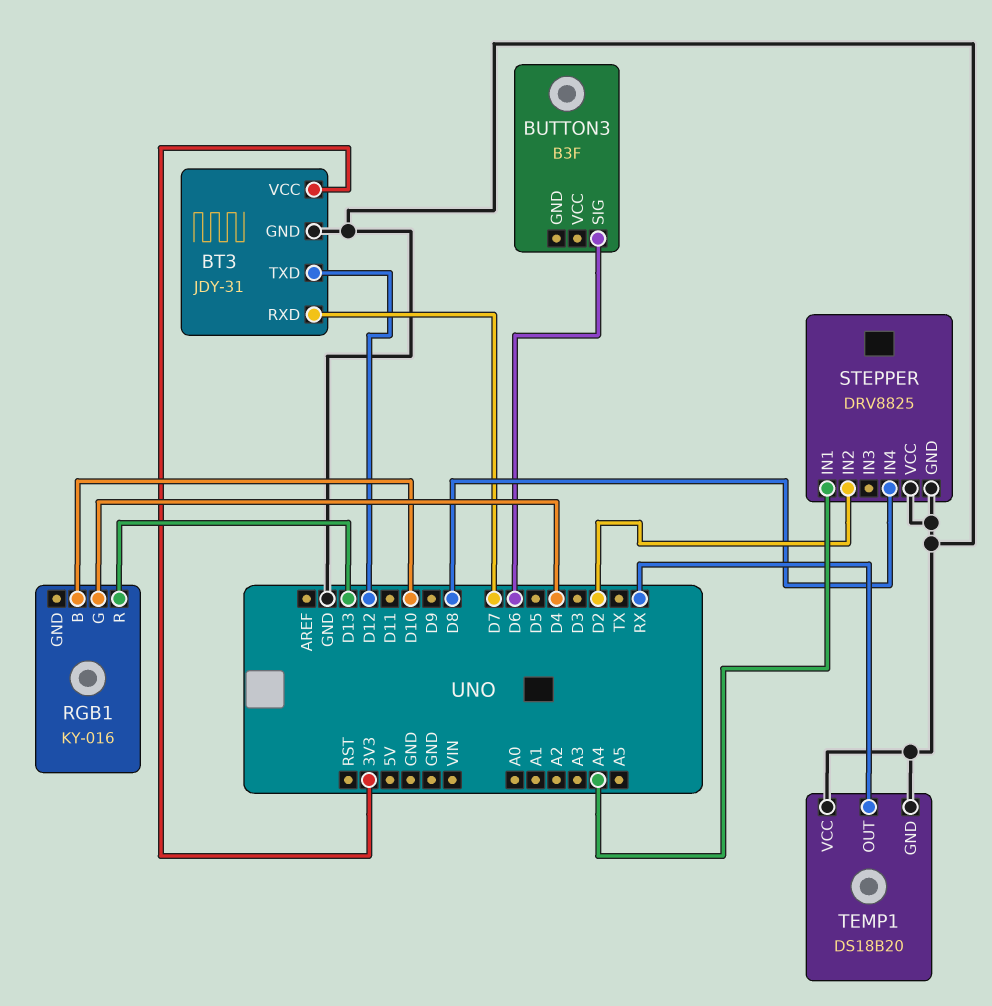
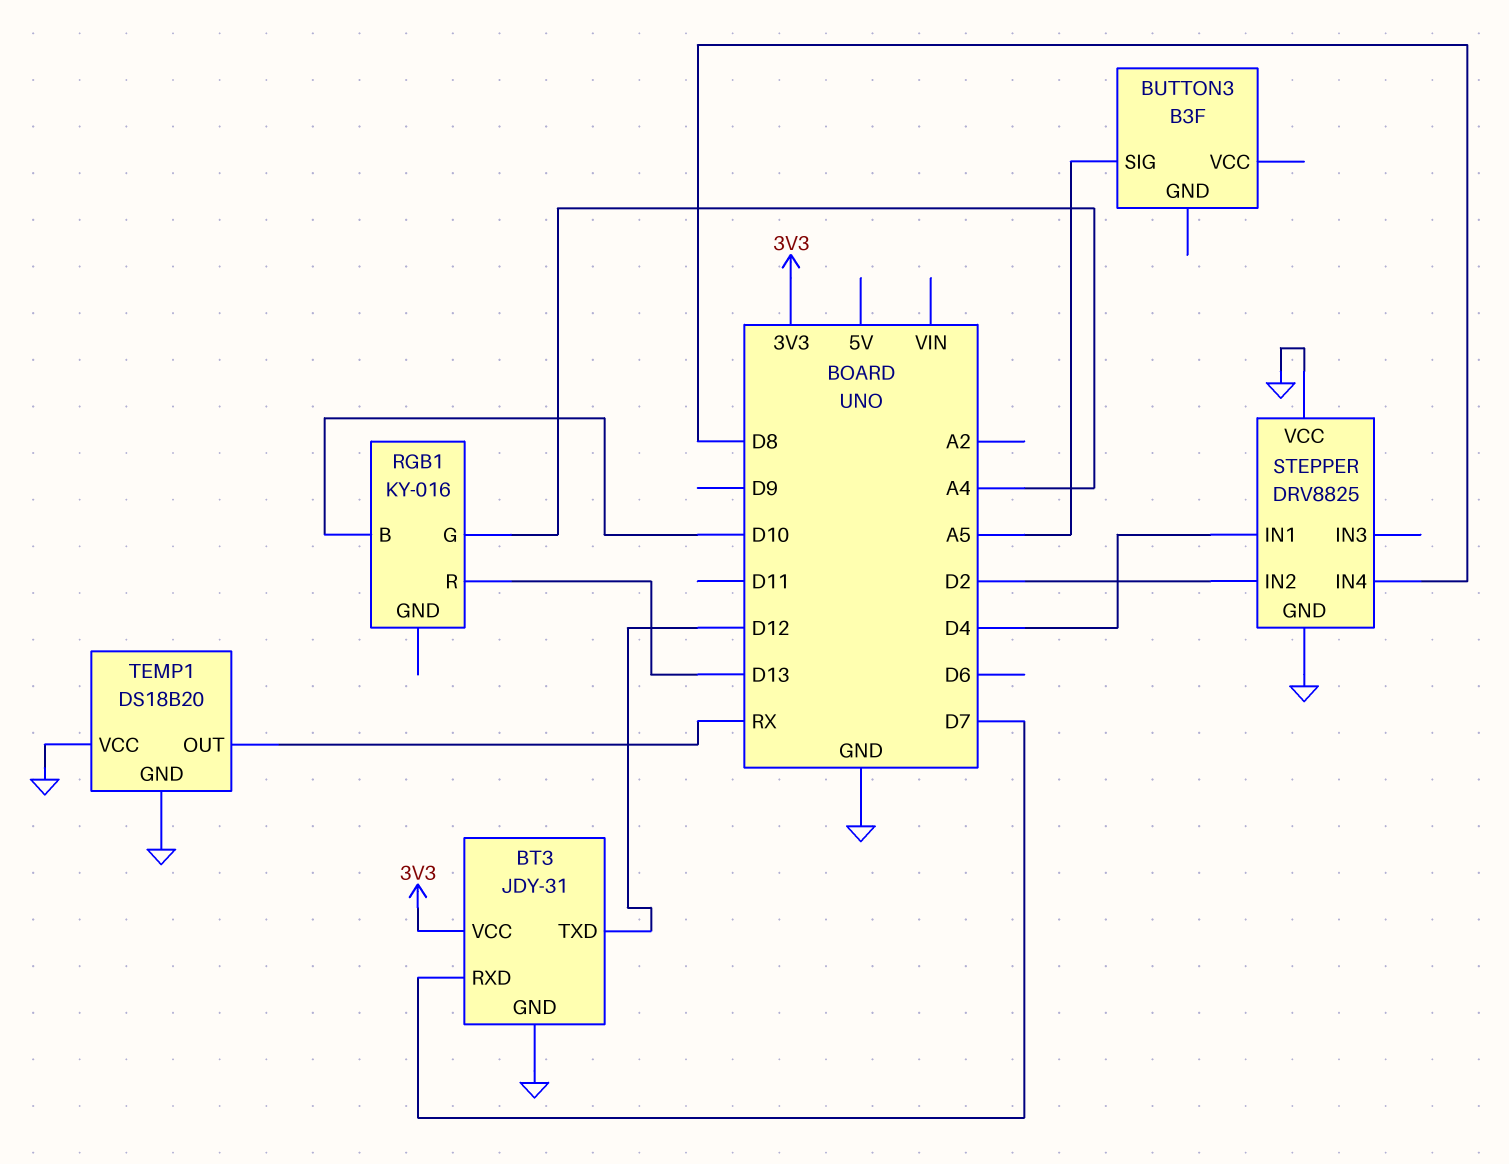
BUTTON3 pin SIG: D6 -> A5
RGB1 pin G: D4 -> A4
STEPPER pin IN1: A4 -> D4

